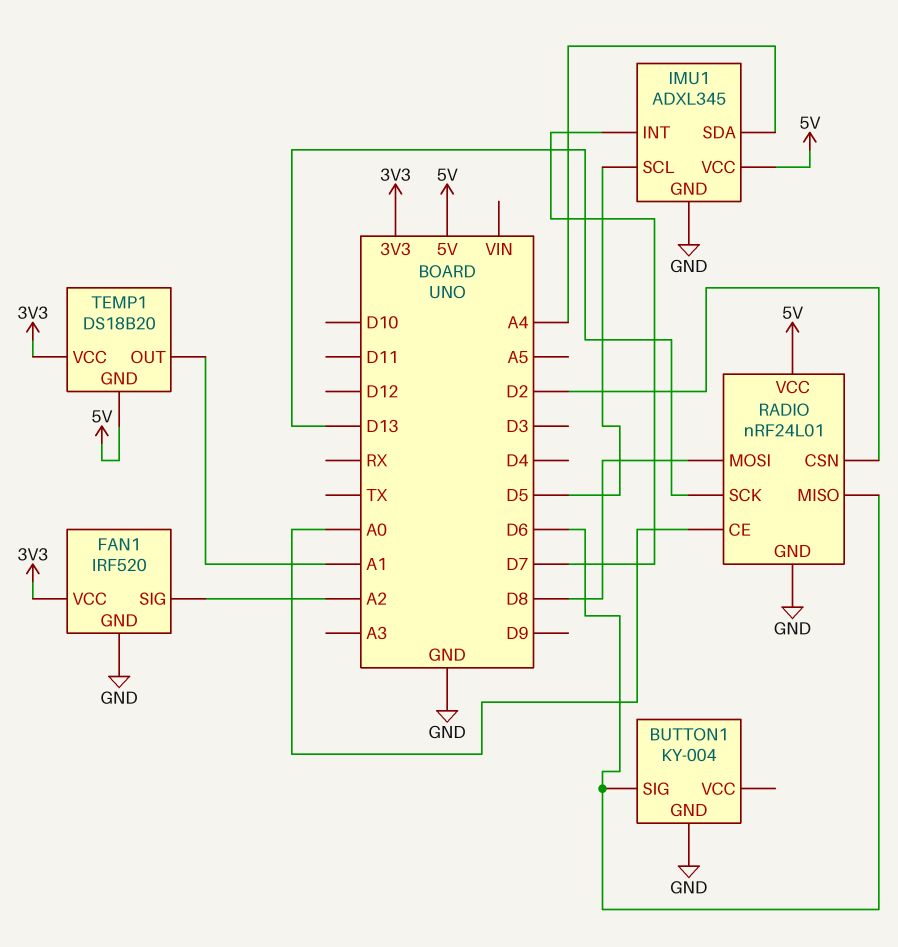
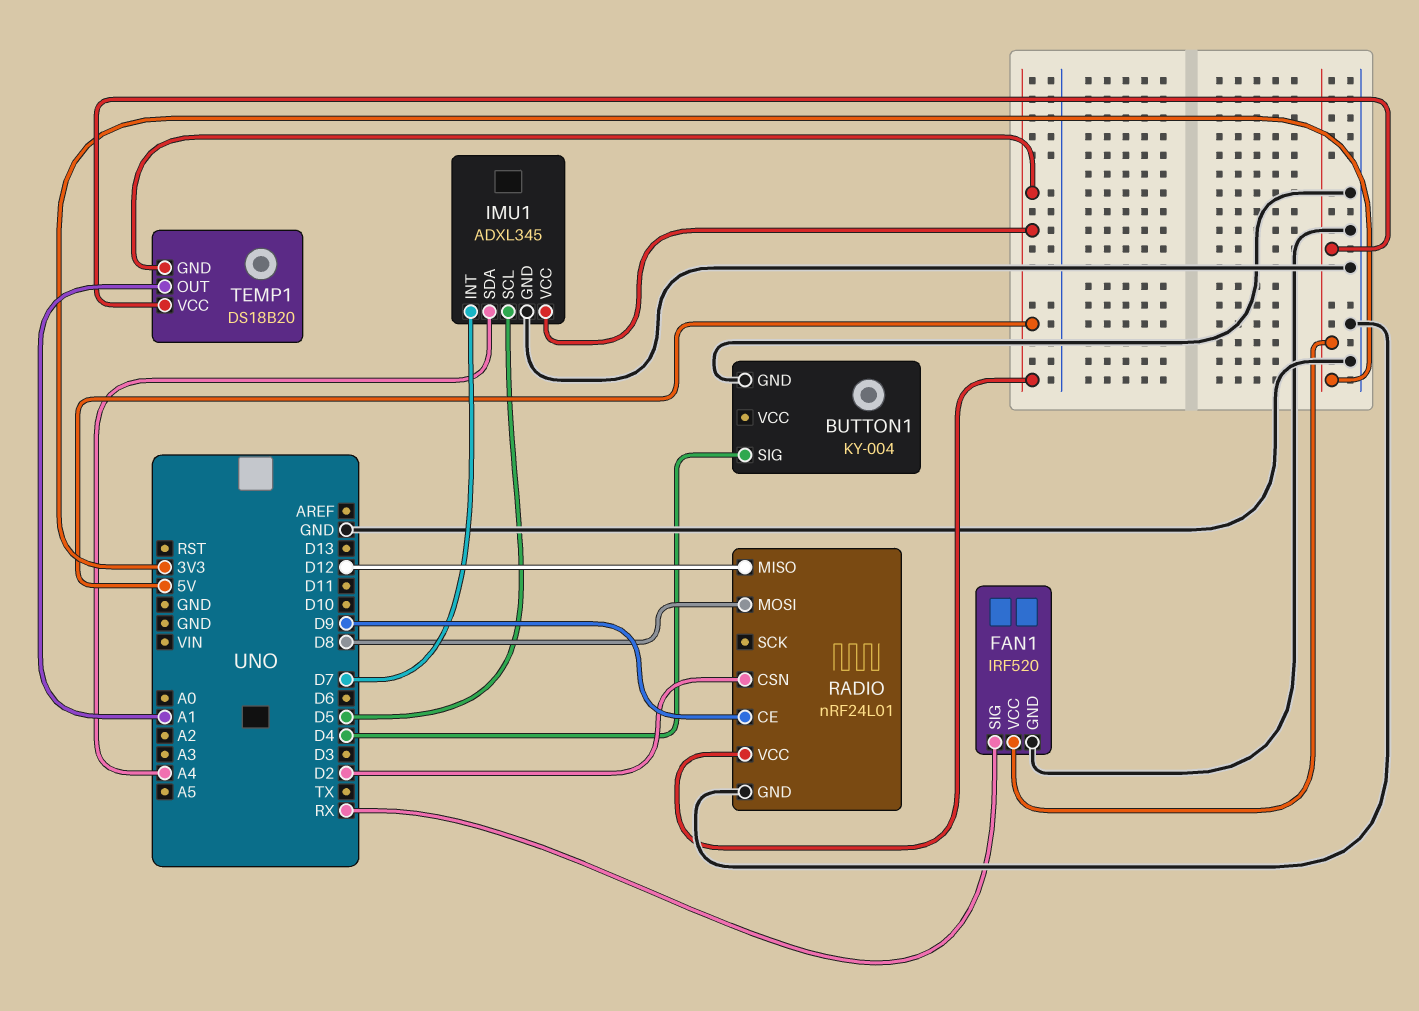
BUTTON1 pin SIG: D6 -> D4
FAN1 pin SIG: A2 -> RX
RADIO pin CE: A0 -> D9
RADIO pin MISO: D6 -> D12
RADIO pin SCK: D13 -> none

